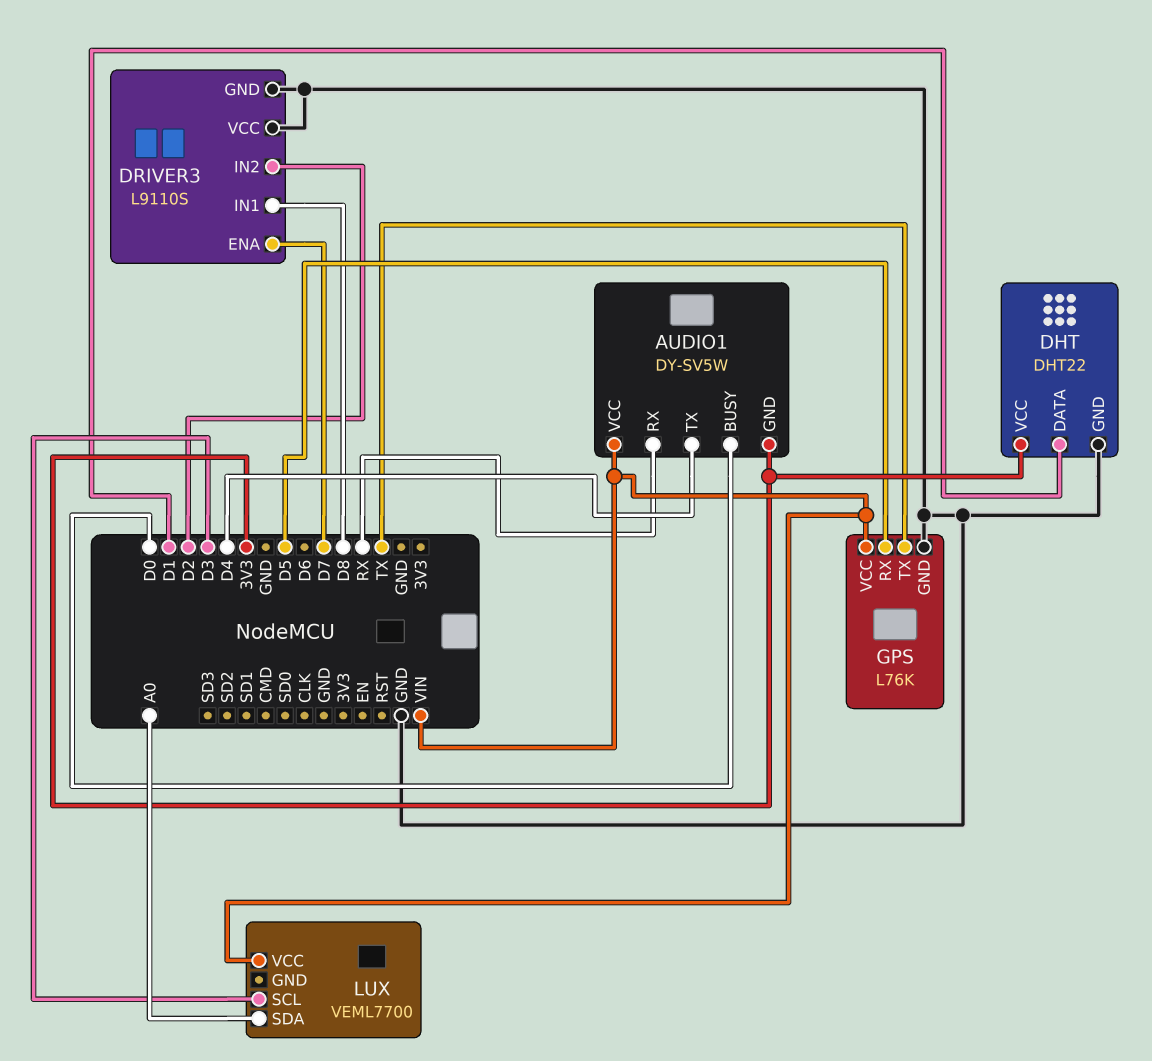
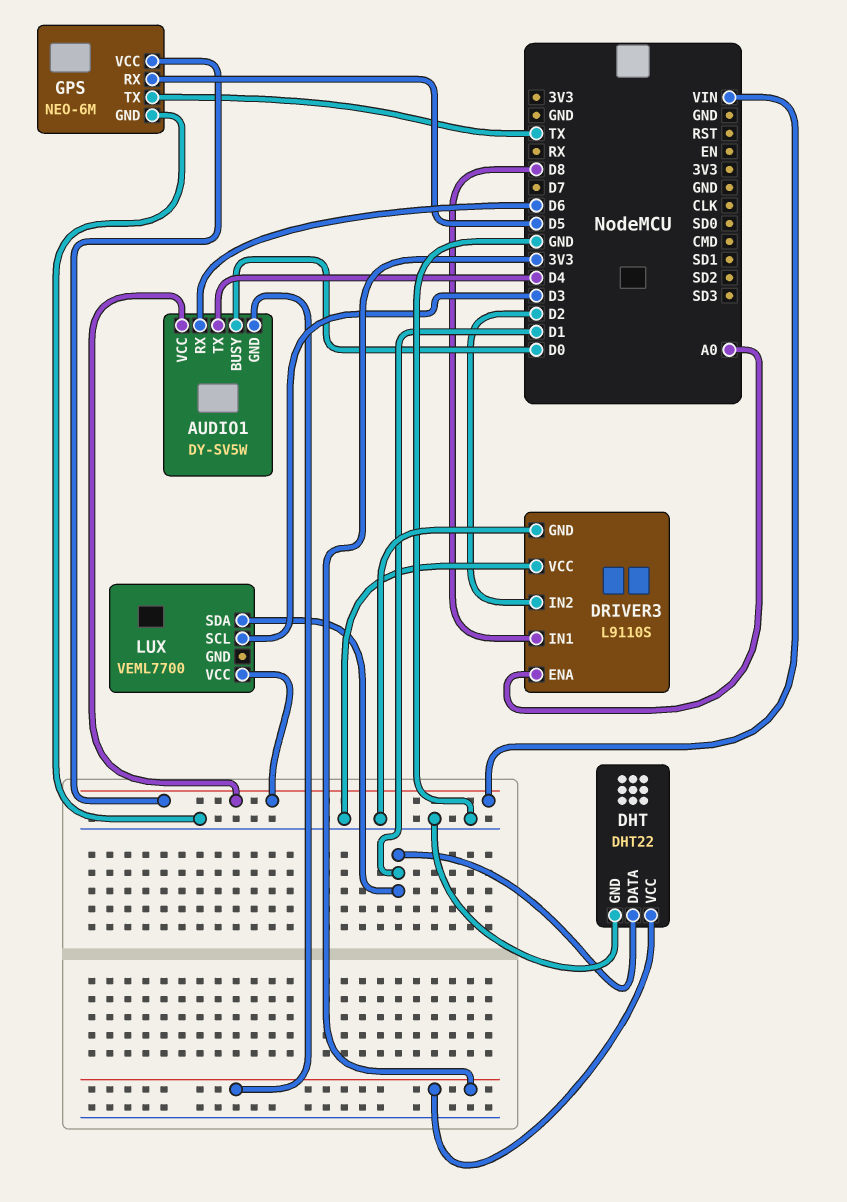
AUDIO1 pin RX: RX -> D6
DRIVER3 pin ENA: D7 -> A0
GPS: L76K -> NEO-6M
LUX pin SDA: A0 -> D1

